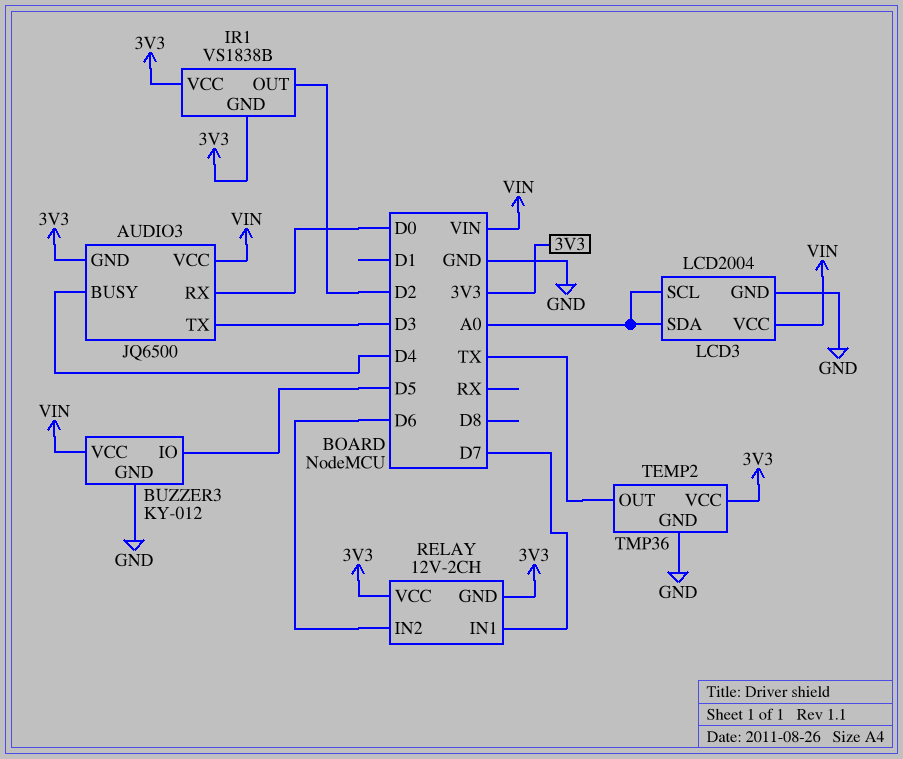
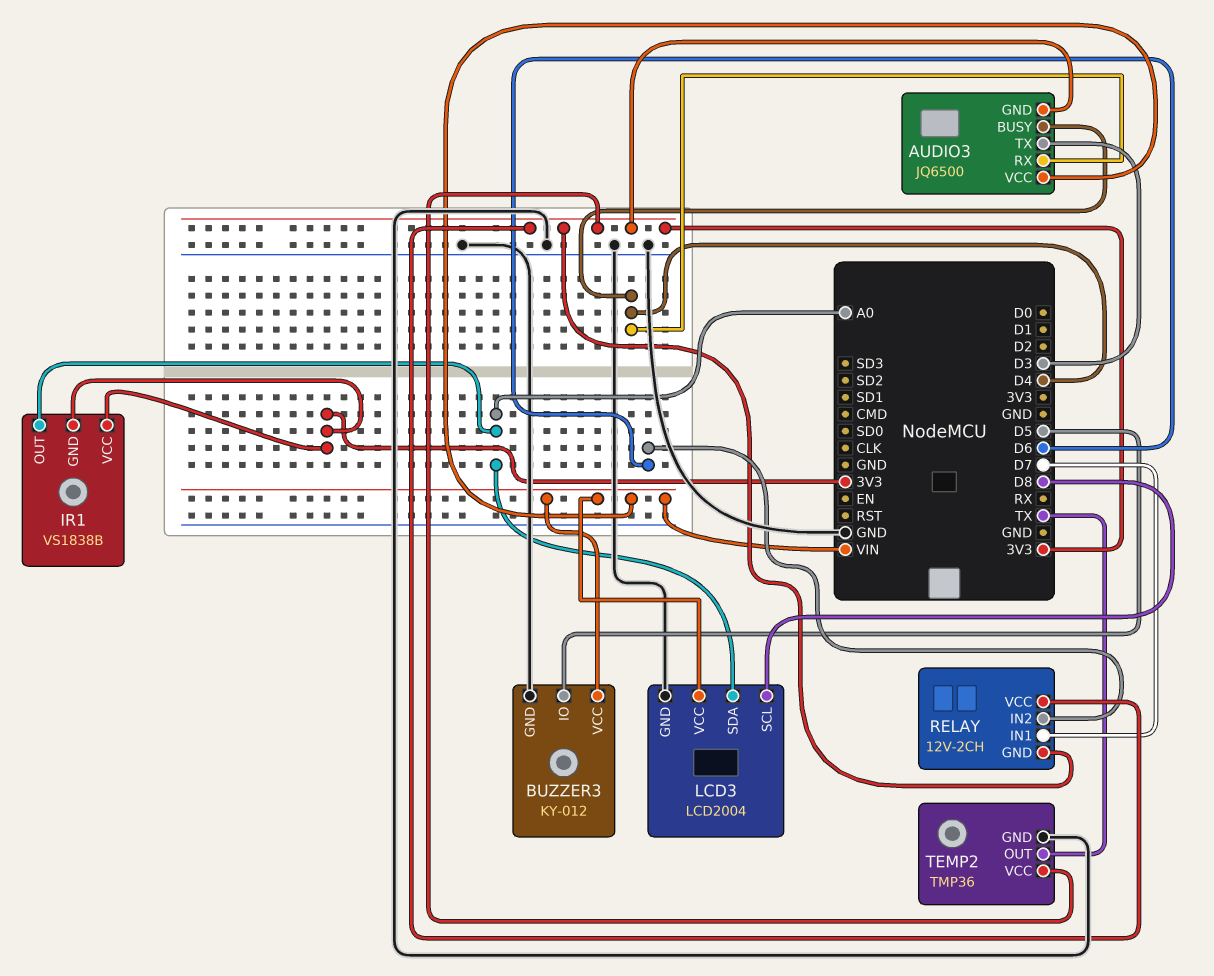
AUDIO3 pin RX: D0 -> D4
IR1 pin OUT: D2 -> A0
LCD3 pin SCL: A0 -> D8

